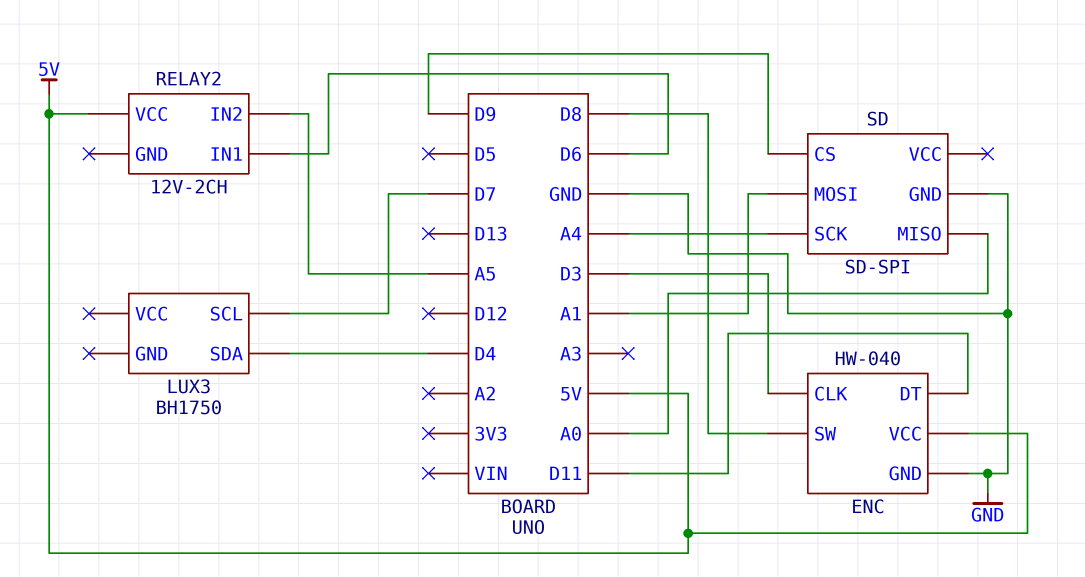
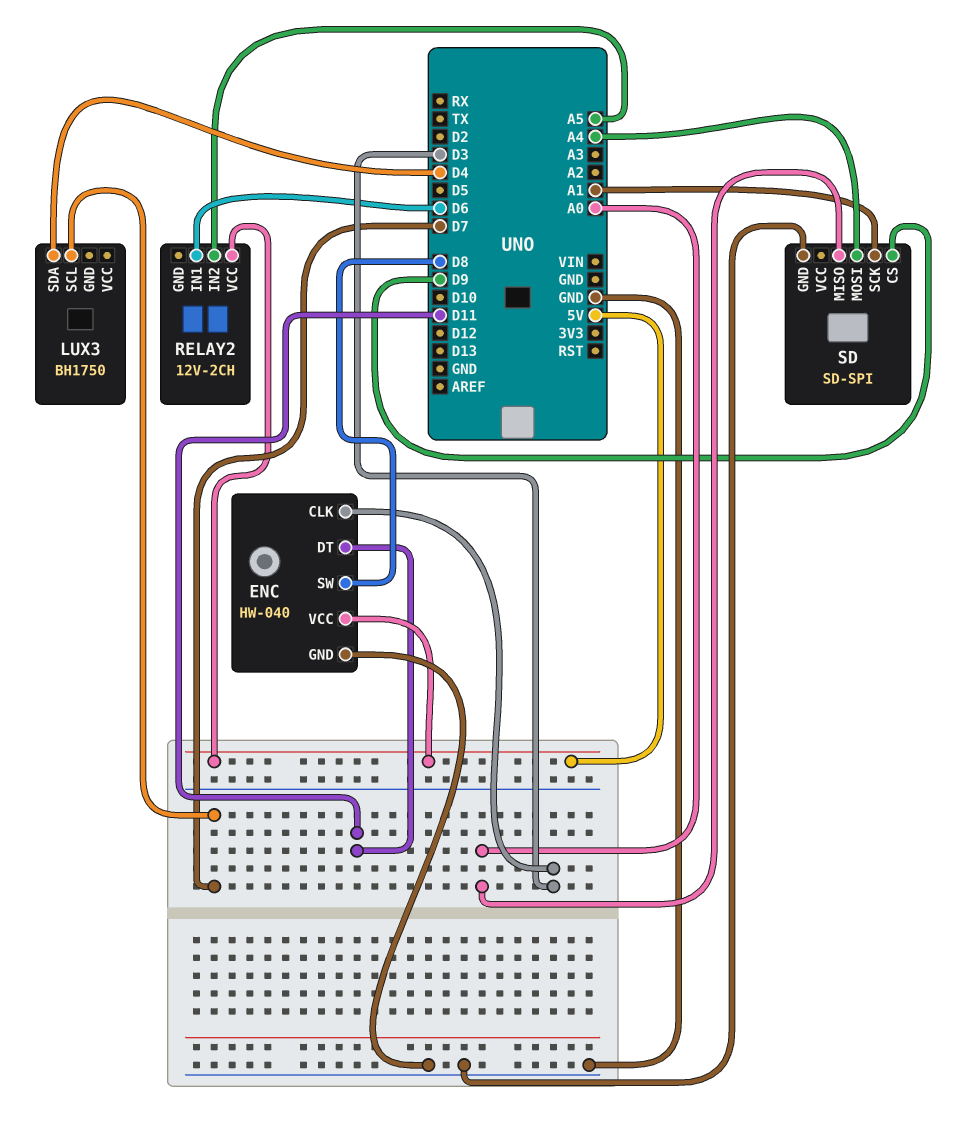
SD pin MOSI: A1 -> A4
SD pin SCK: A4 -> A1

